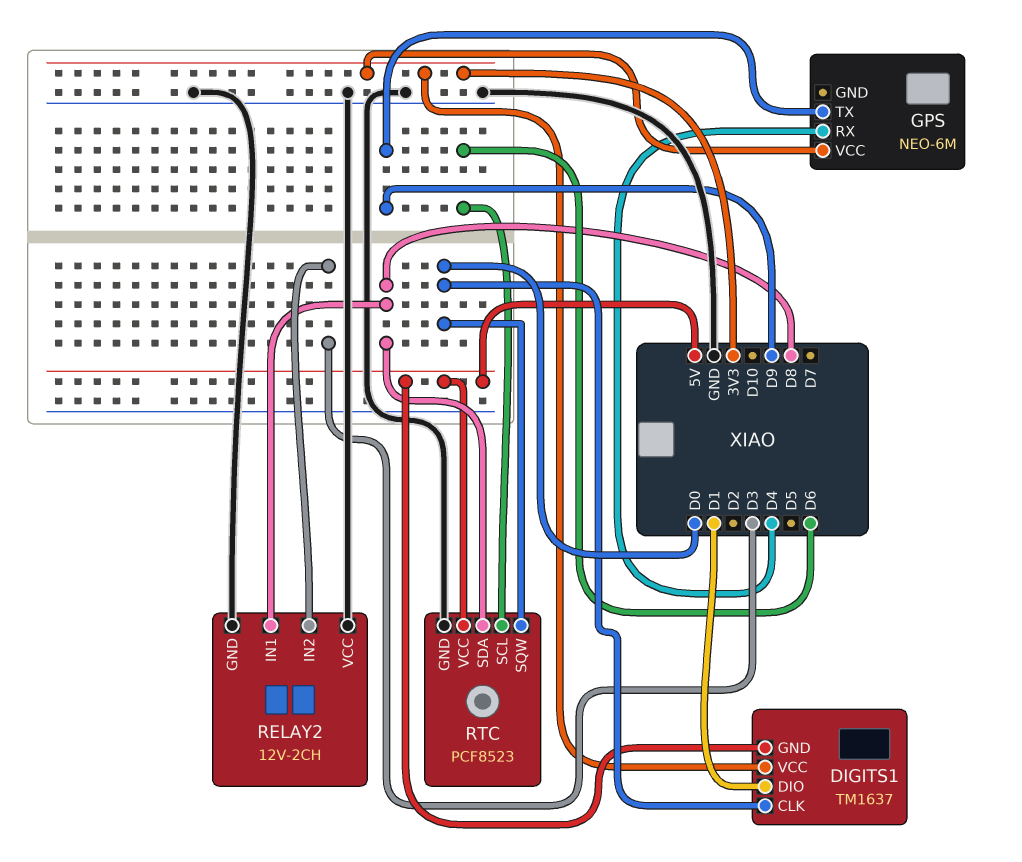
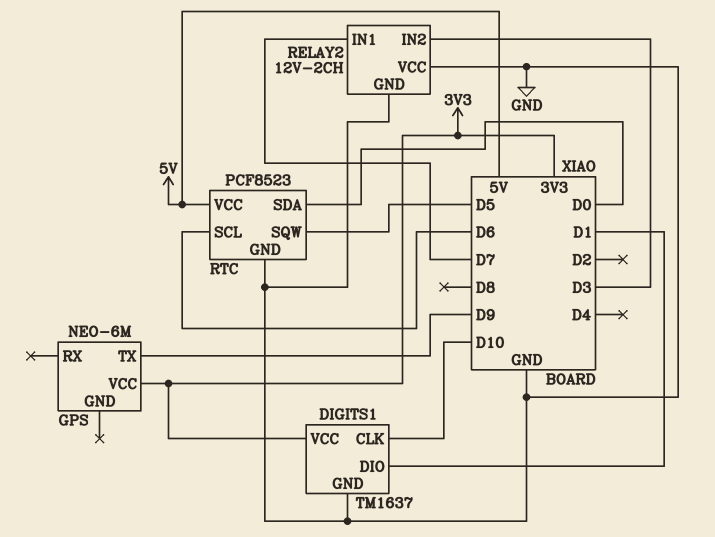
DIGITS1 pin CLK: D0 -> D10
DIGITS1 pin GND: 5V -> GND
GPS pin RX: D4 -> none
RELAY2 pin IN1: D8 -> D7
RTC pin SDA: D8 -> D0
RTC pin SQW: D0 -> D5

